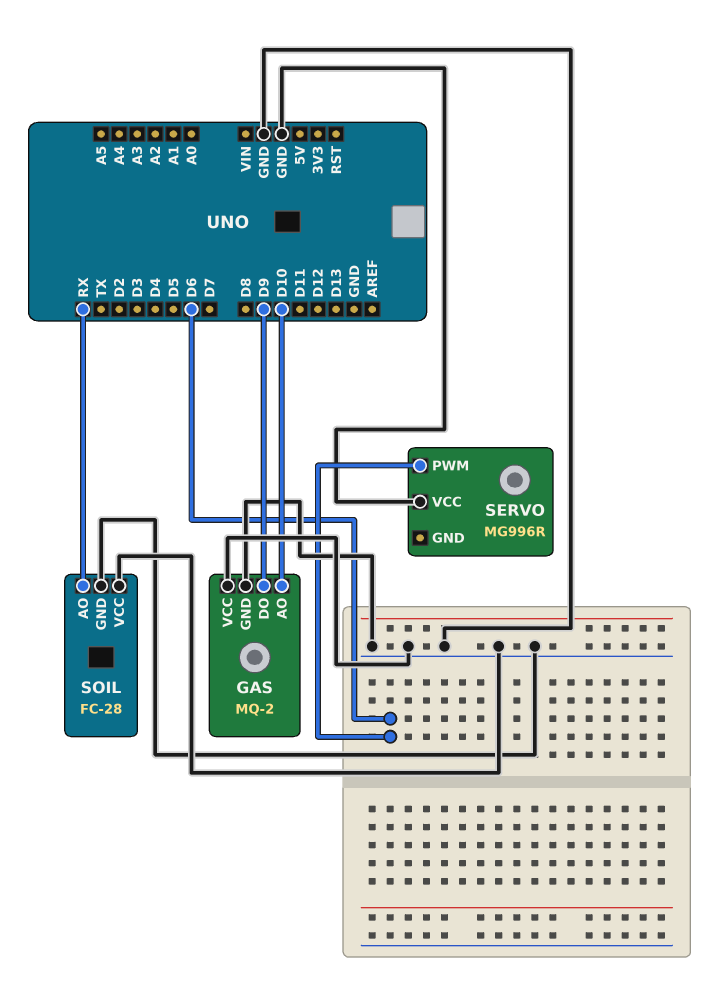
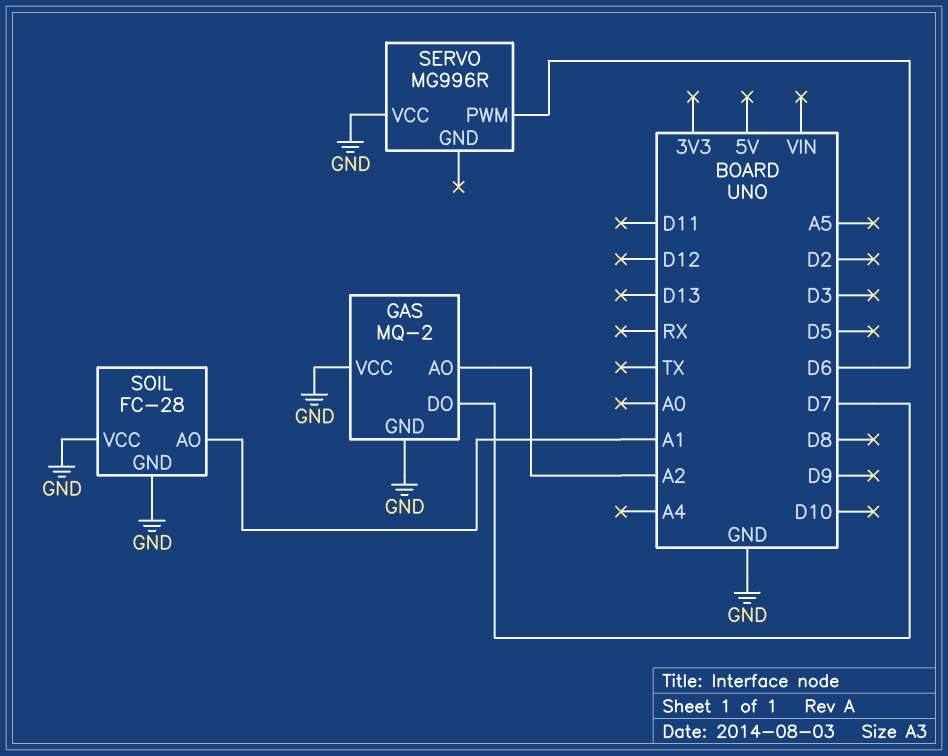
GAS pin AO: D10 -> A2
GAS pin DO: D9 -> D7
SOIL pin AO: RX -> A1

